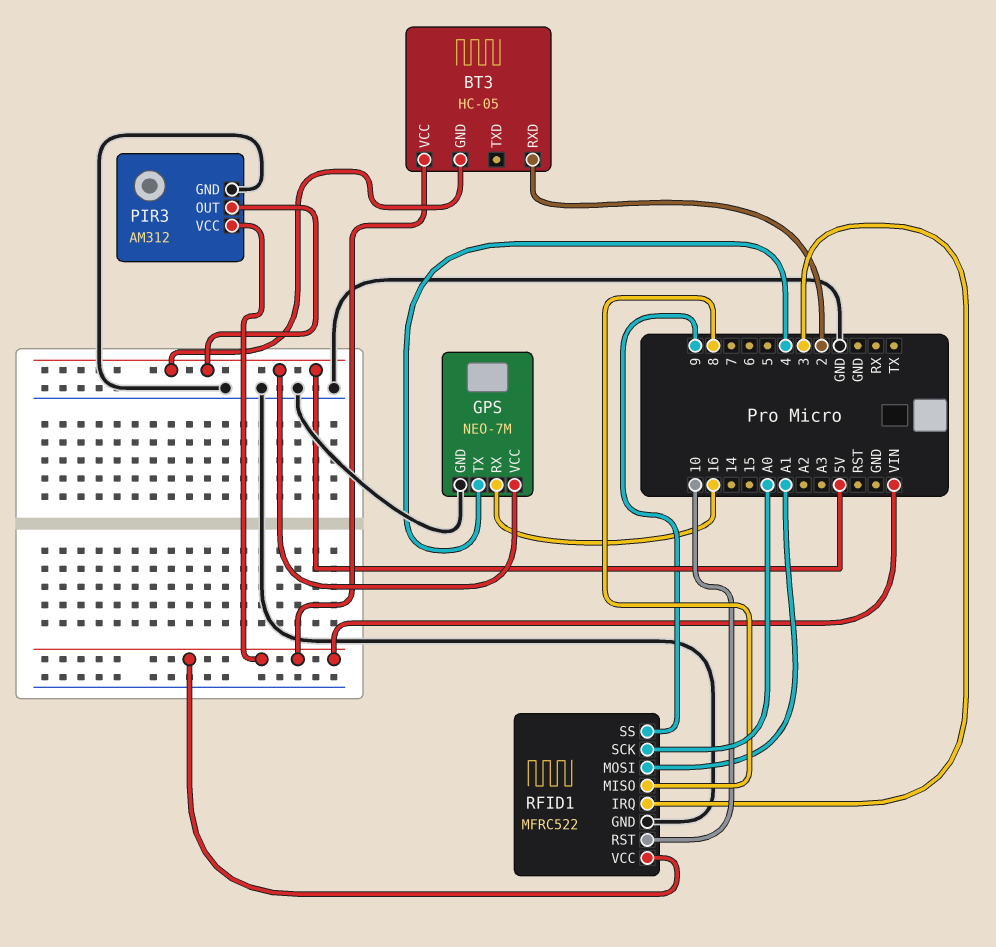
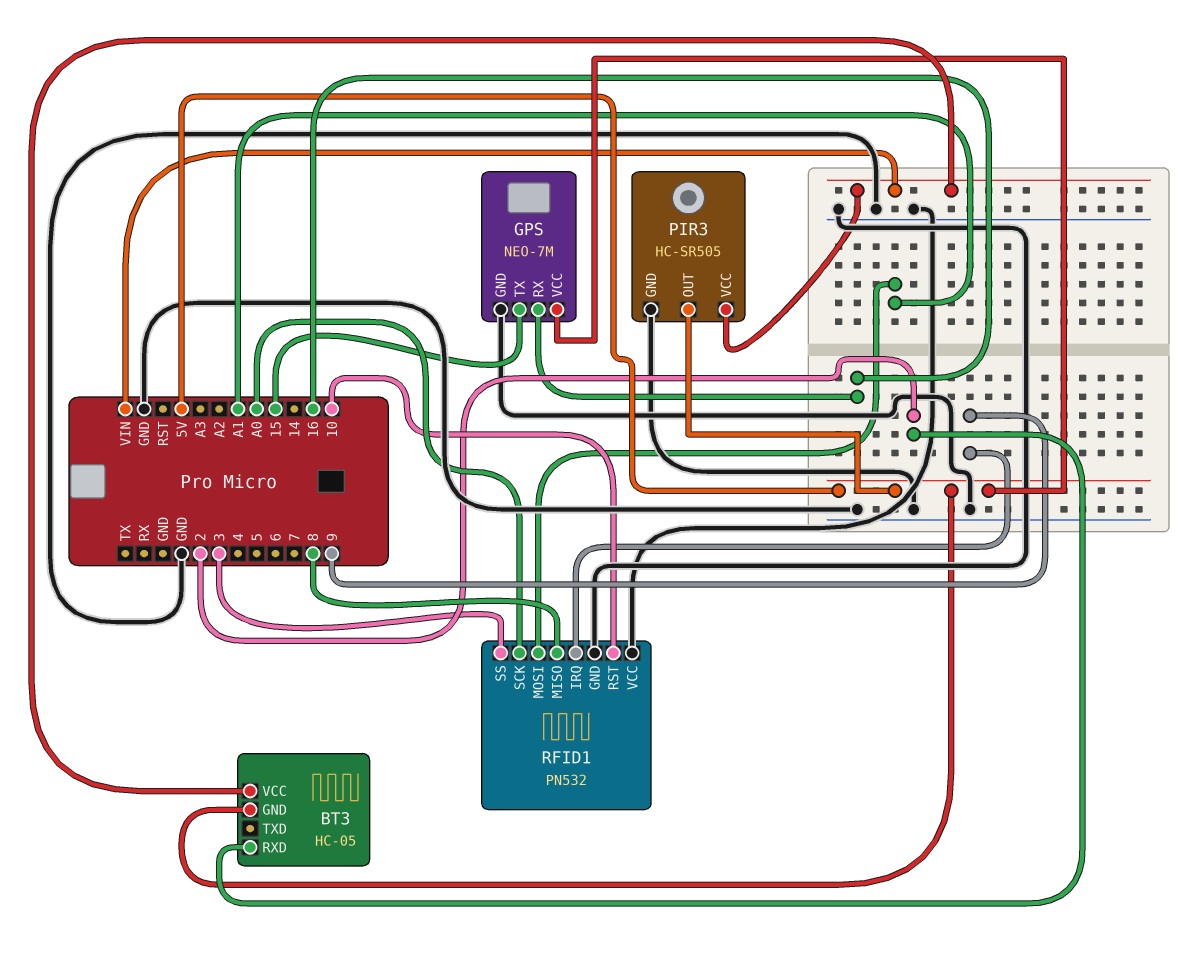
GPS pin TX: 4 -> 15
PIR3: AM312 -> HC-SR505
RFID1: MFRC522 -> PN532
RFID1 pin IRQ: 3 -> 9
RFID1 pin SS: 9 -> 3
RFID1 pin VCC: VIN -> GND

